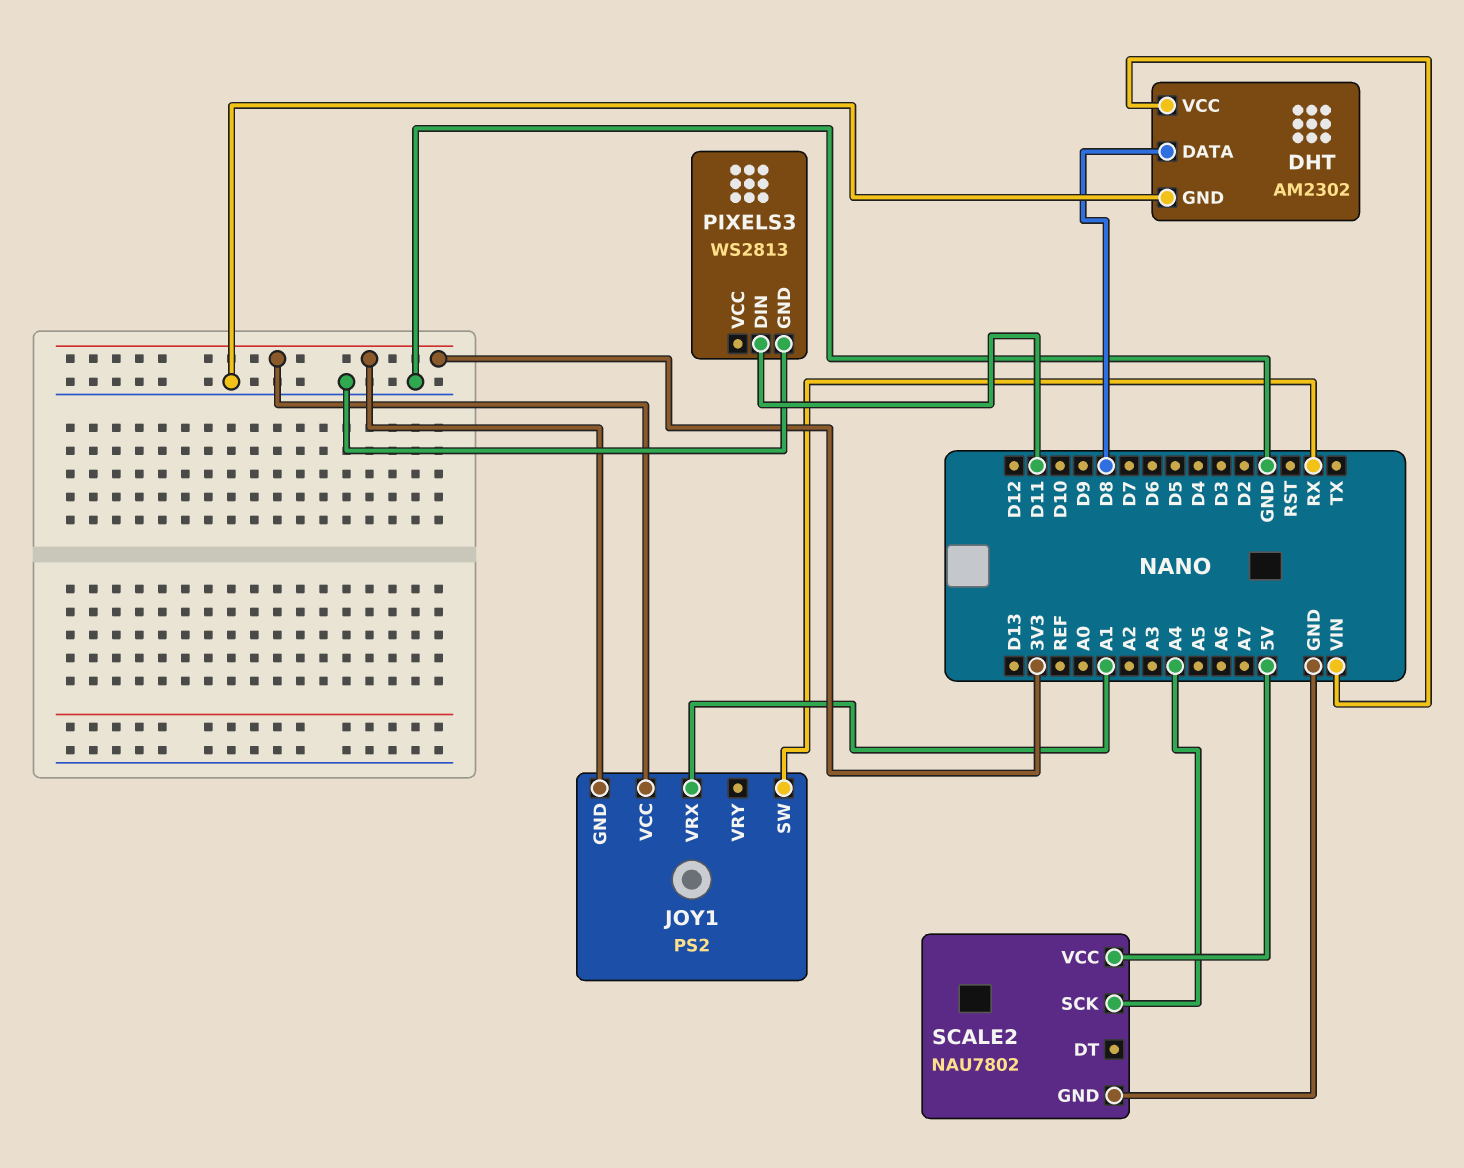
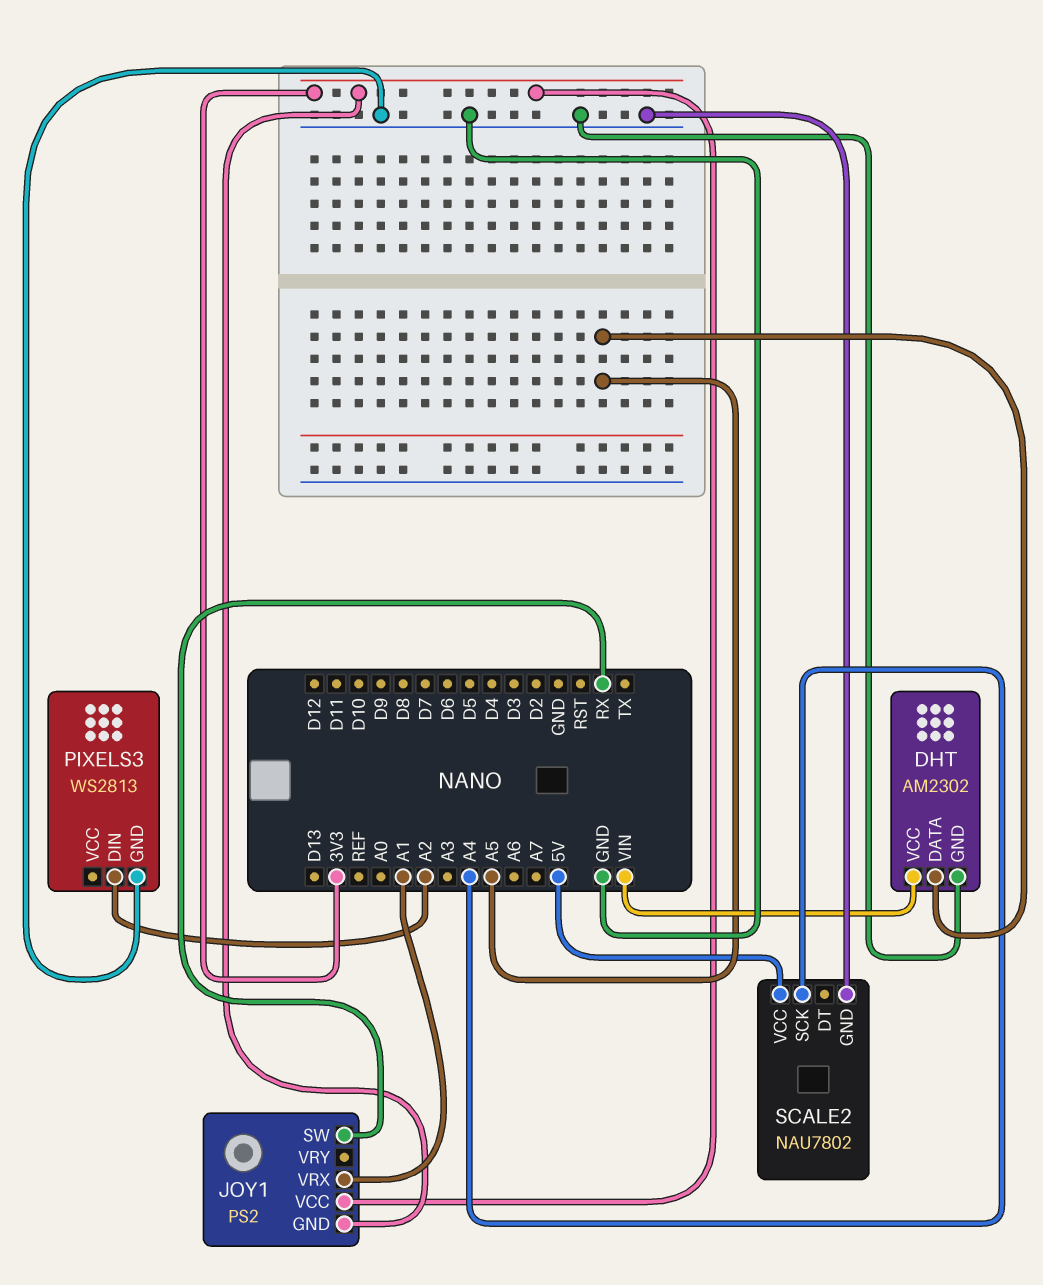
DHT pin DATA: D8 -> A5
PIXELS3 pin DIN: D11 -> A2

